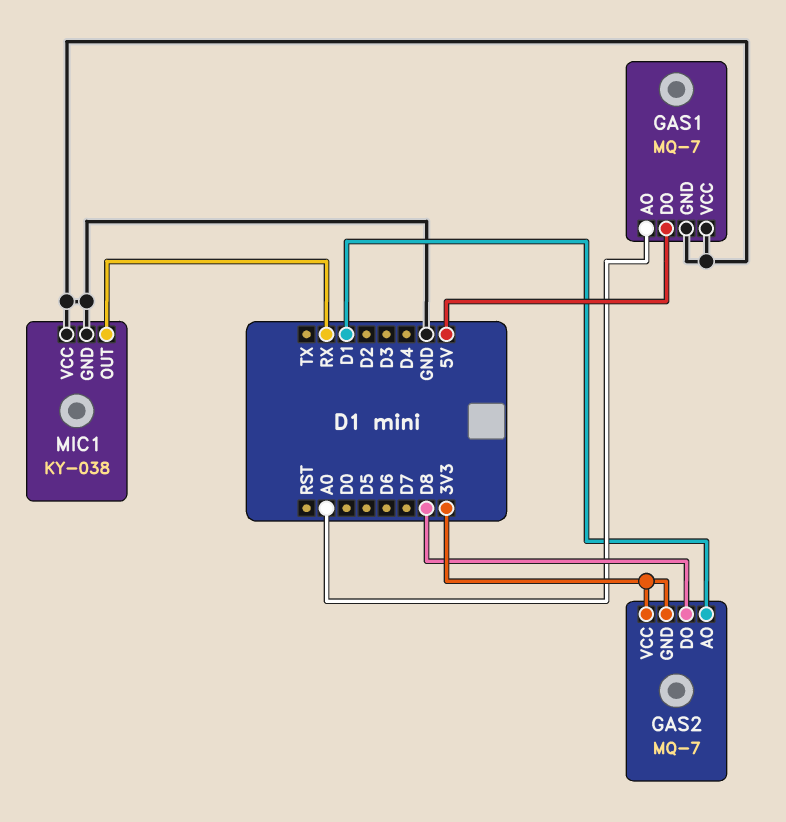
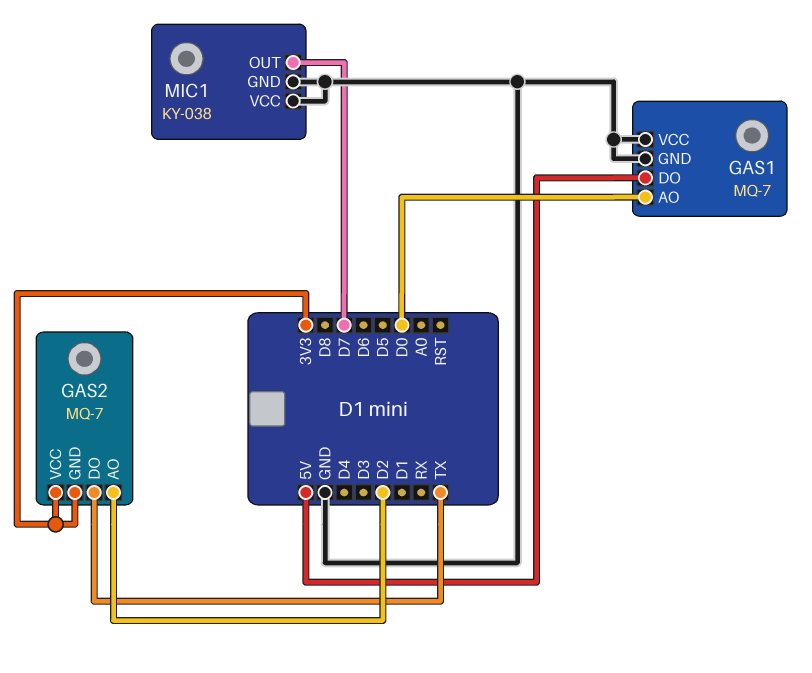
GAS1 pin AO: A0 -> D0
GAS2 pin AO: D1 -> D2
GAS2 pin DO: D8 -> TX
MIC1 pin OUT: RX -> D7

